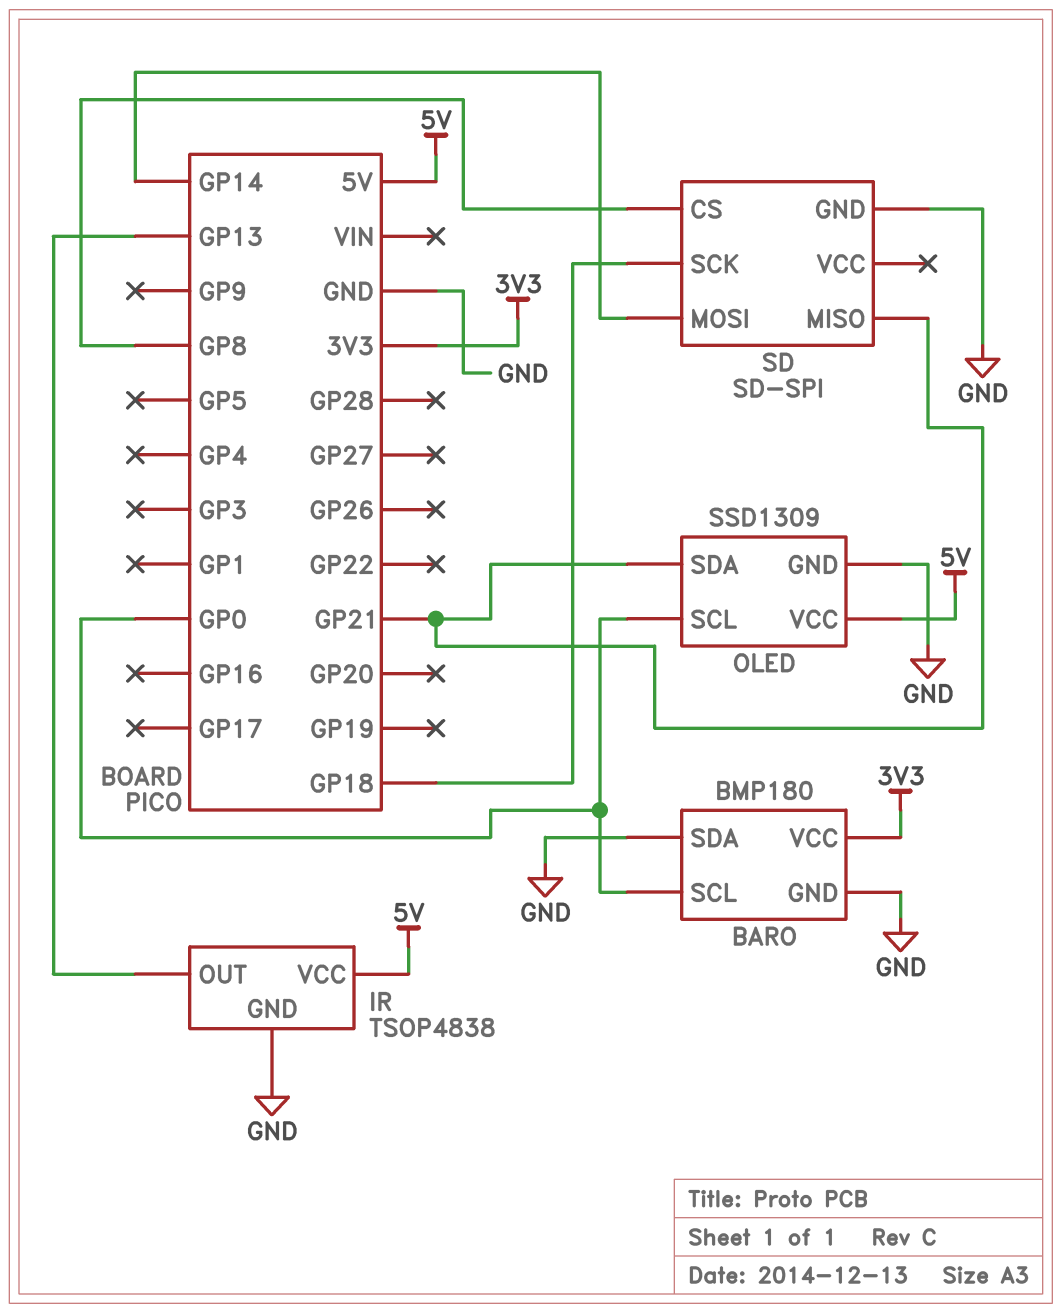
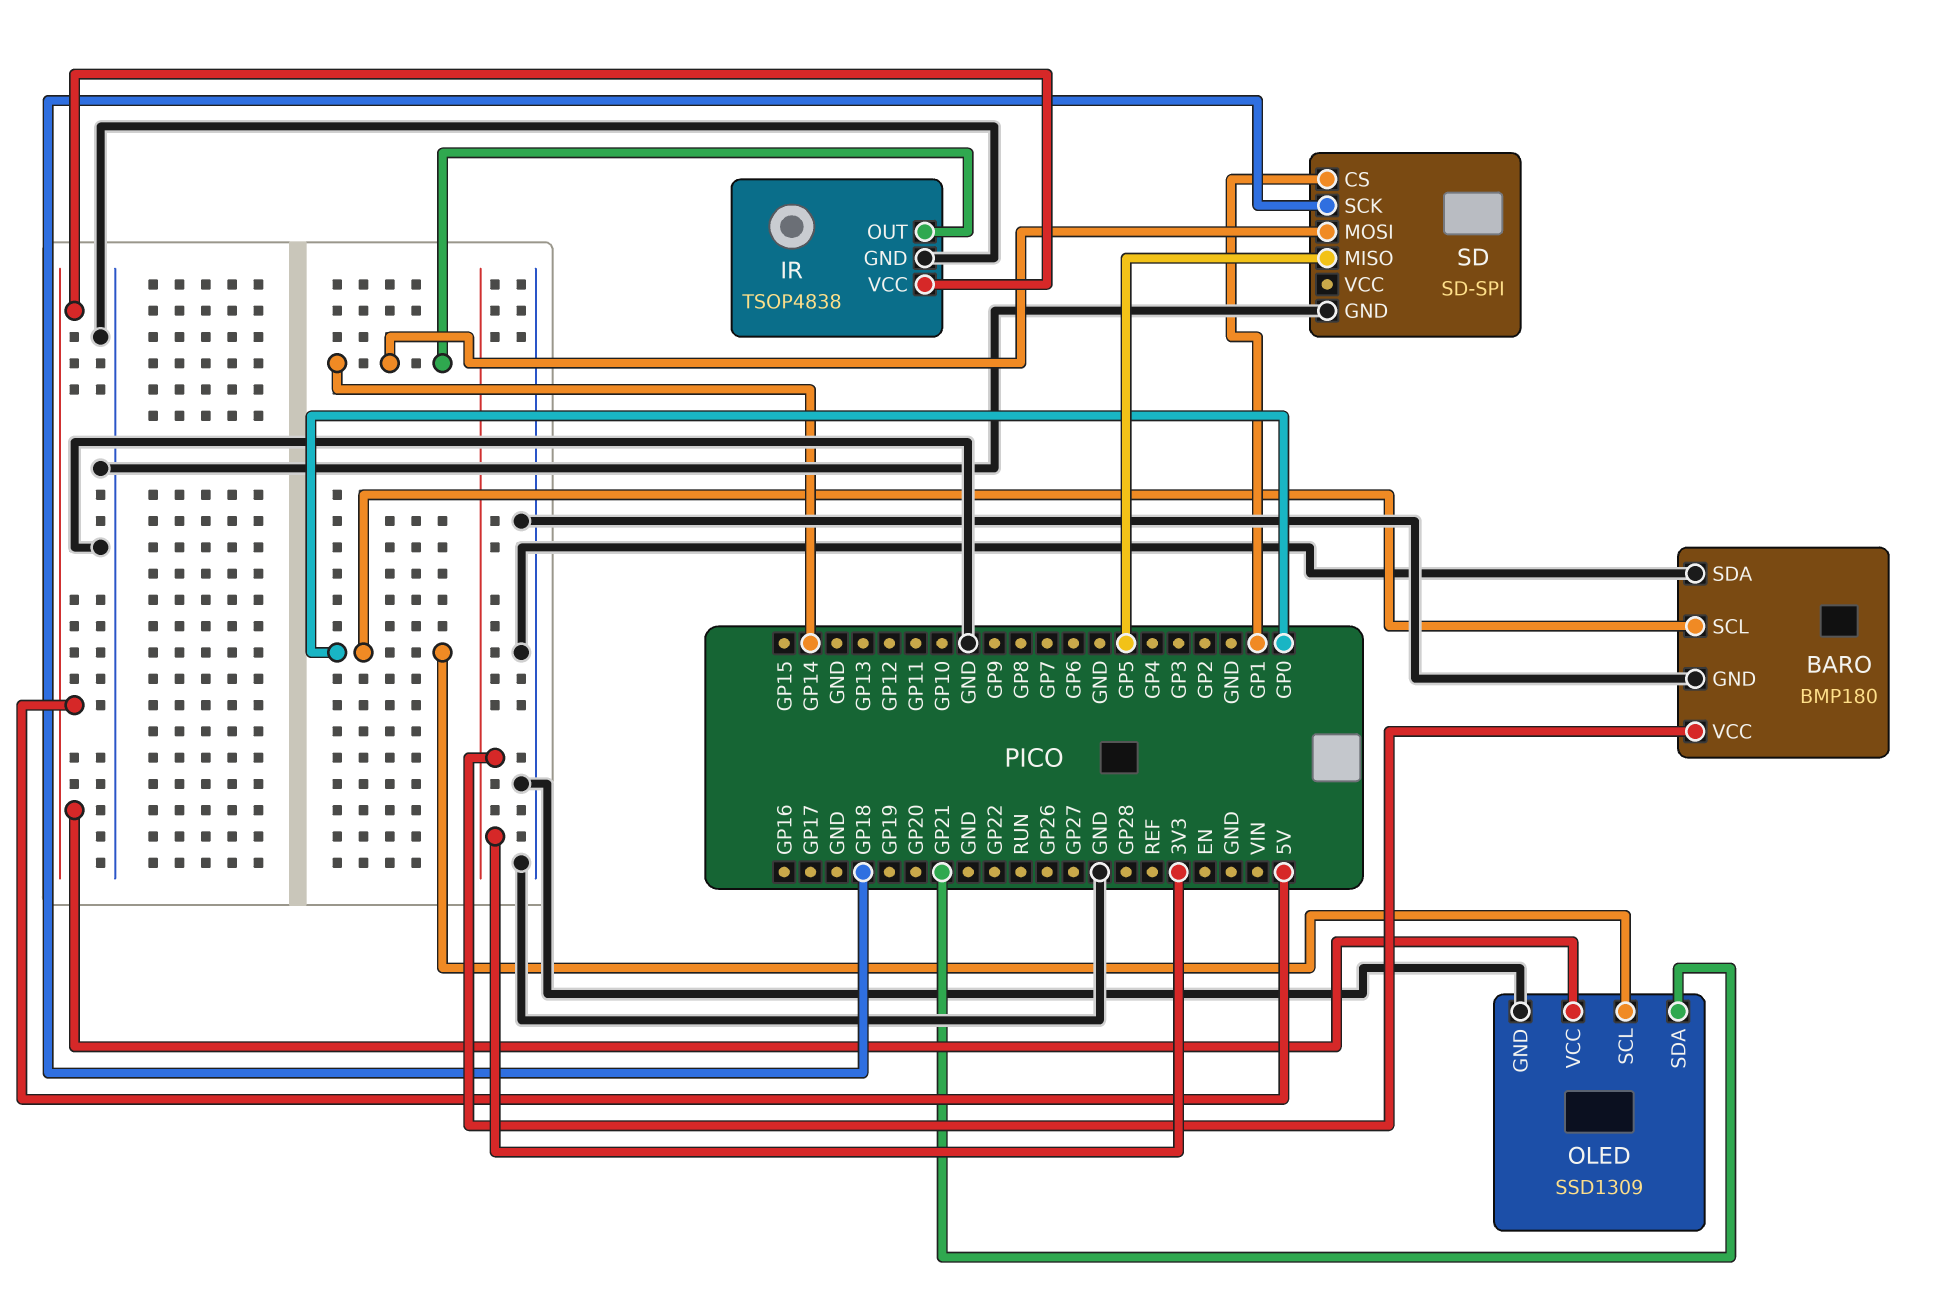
IR pin OUT: GP13 -> GP14
SD pin CS: GP8 -> GP1
SD pin MISO: GP21 -> GP5

